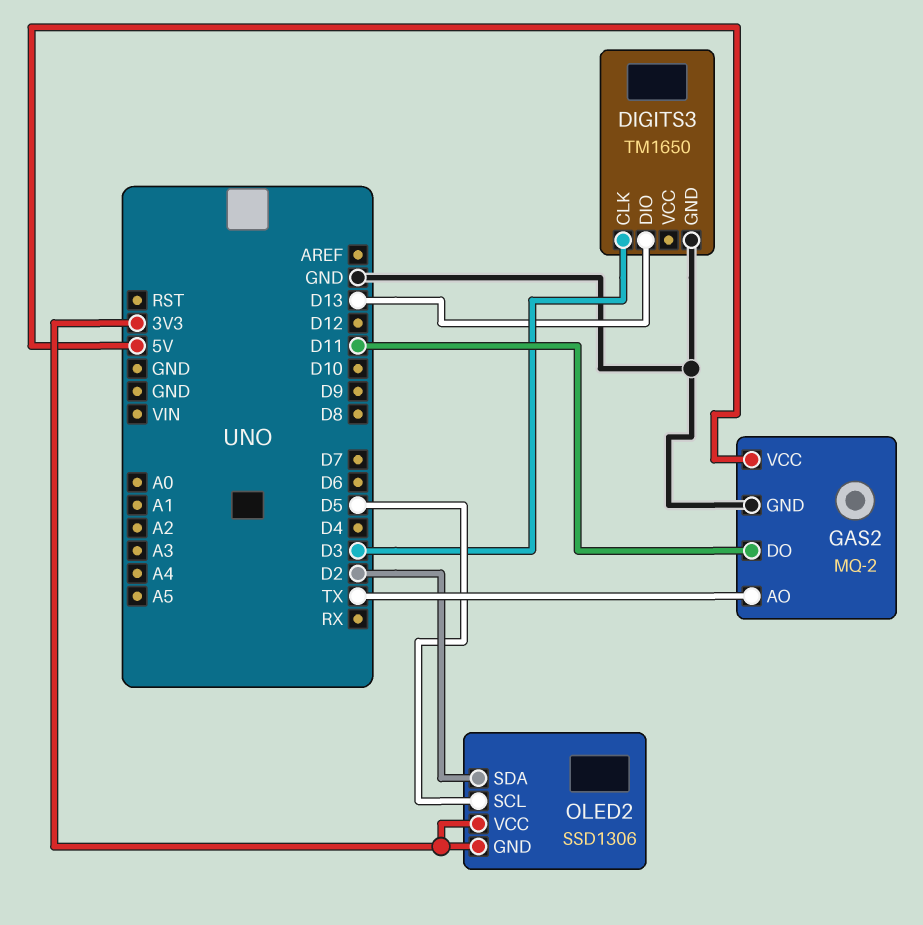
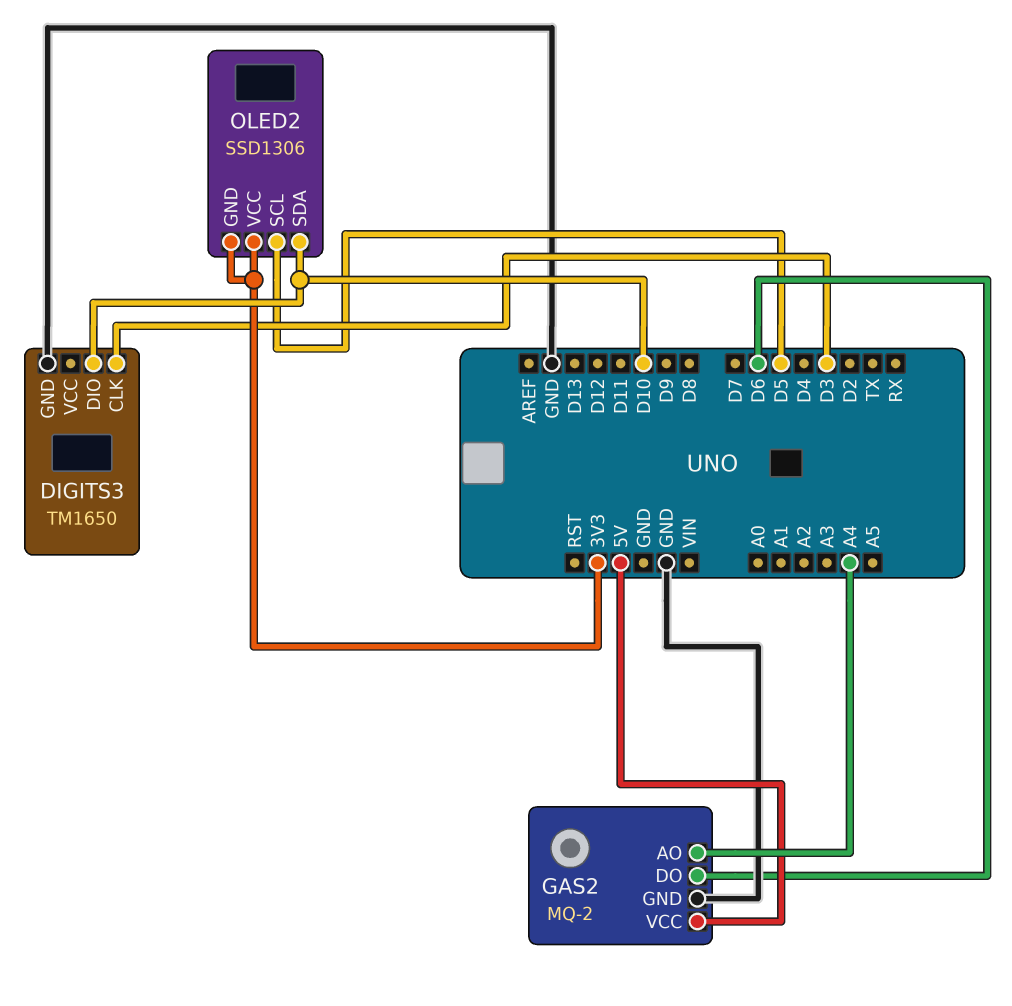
DIGITS3 pin DIO: D13 -> D10
GAS2 pin AO: TX -> A4
GAS2 pin DO: D11 -> D6
OLED2 pin SDA: D2 -> D10

